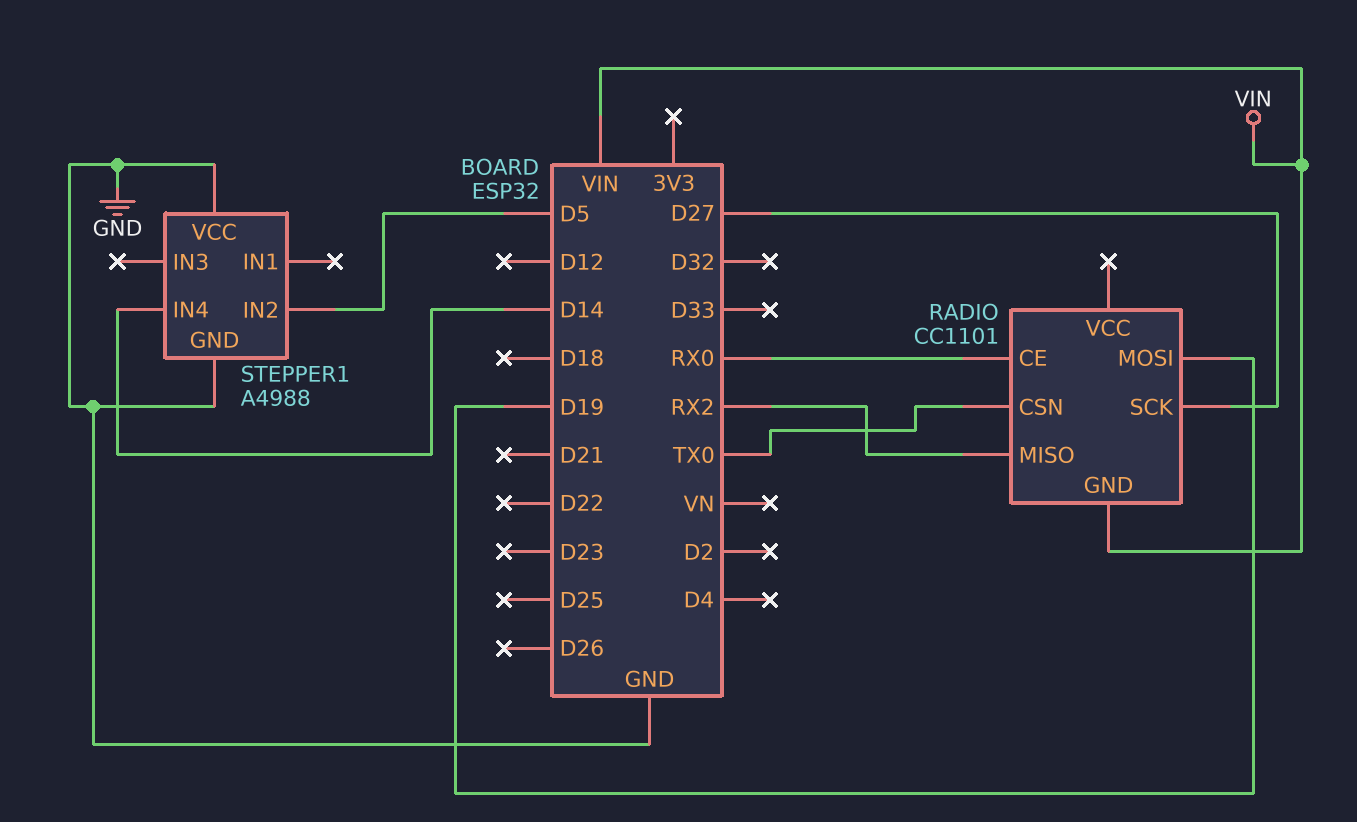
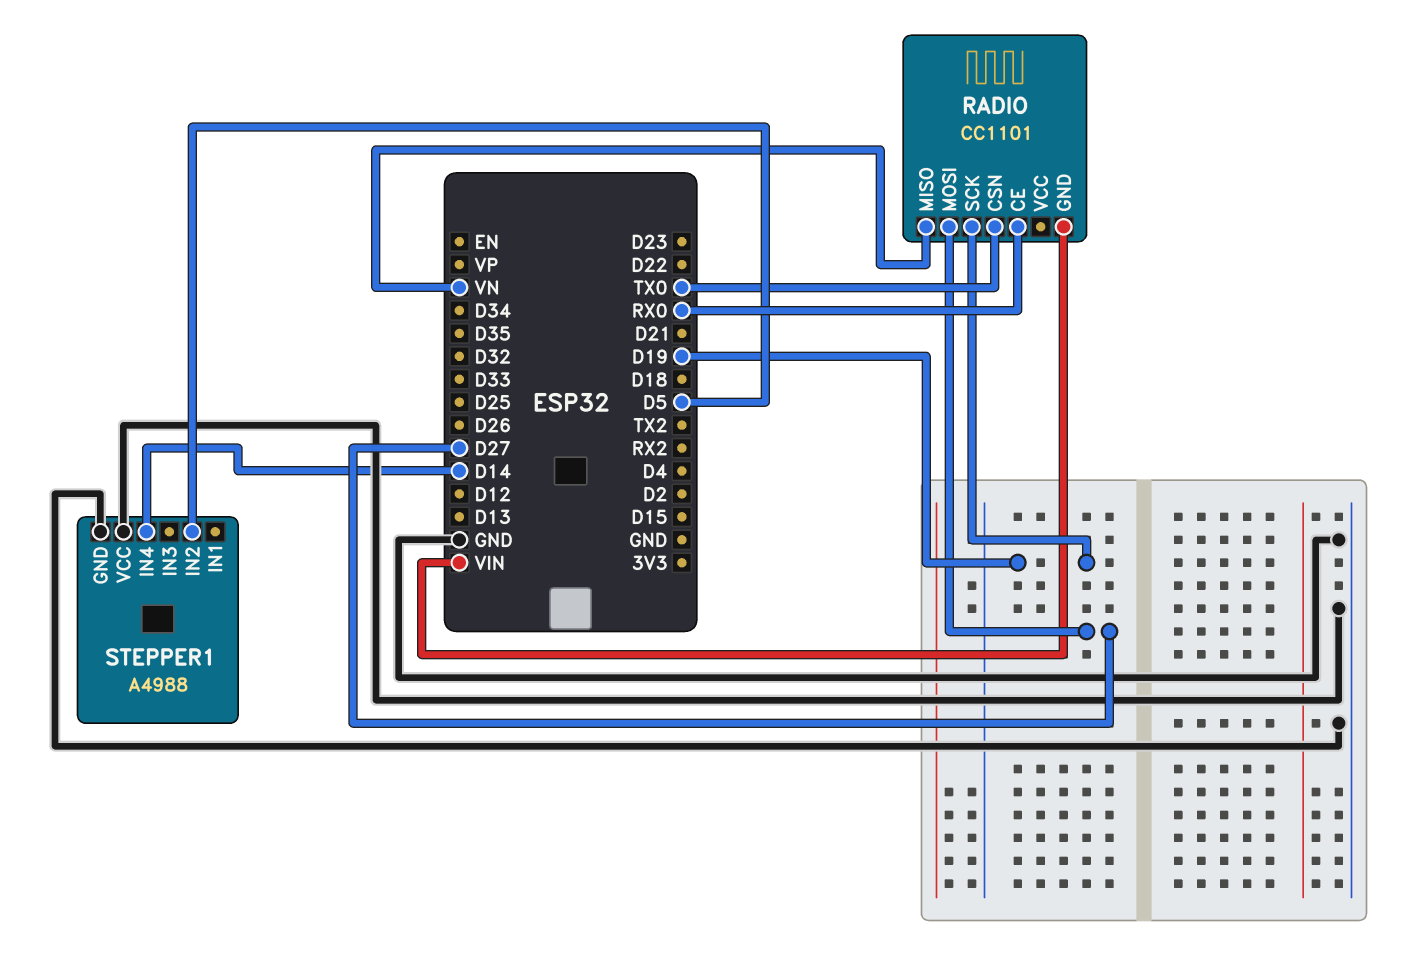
RADIO pin MISO: RX2 -> VN
RADIO pin MOSI: D19 -> D27
RADIO pin SCK: D27 -> D19

